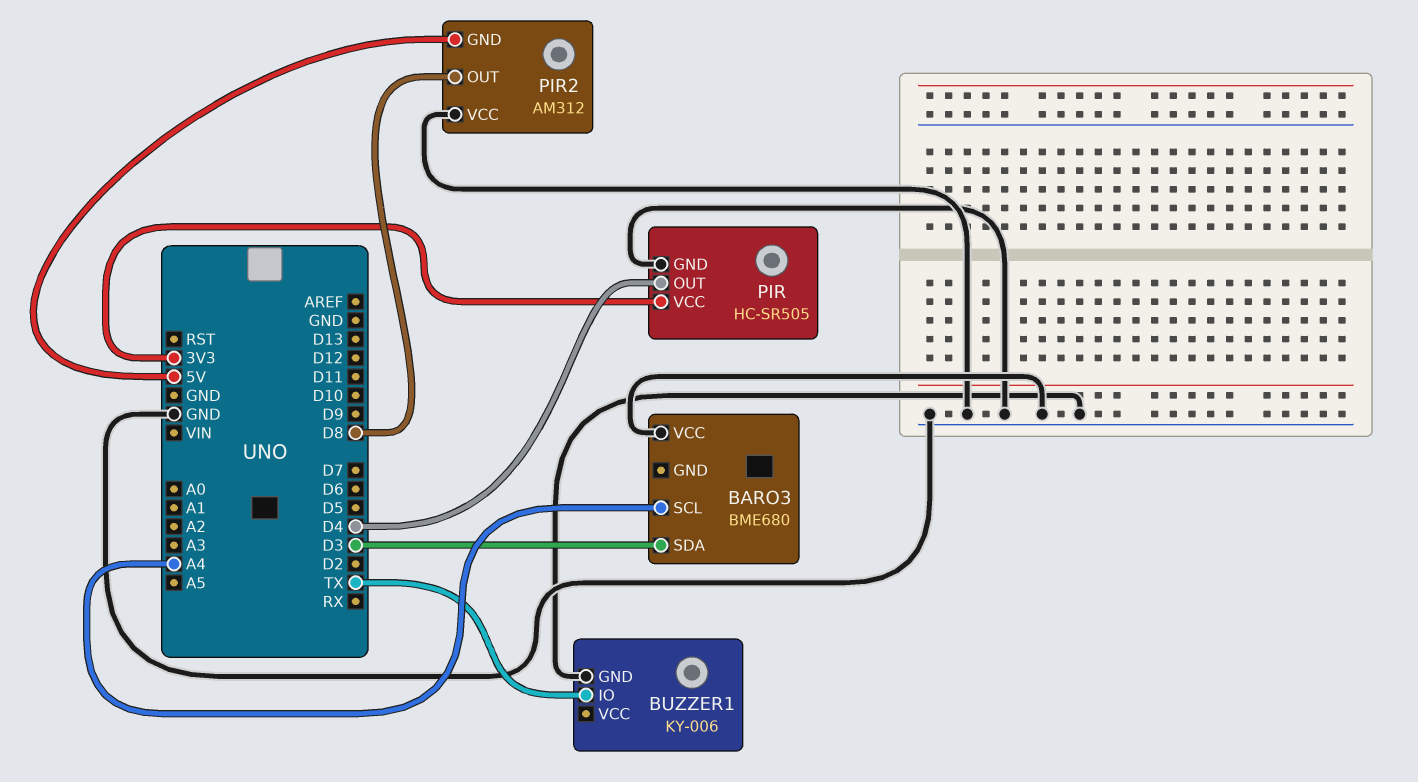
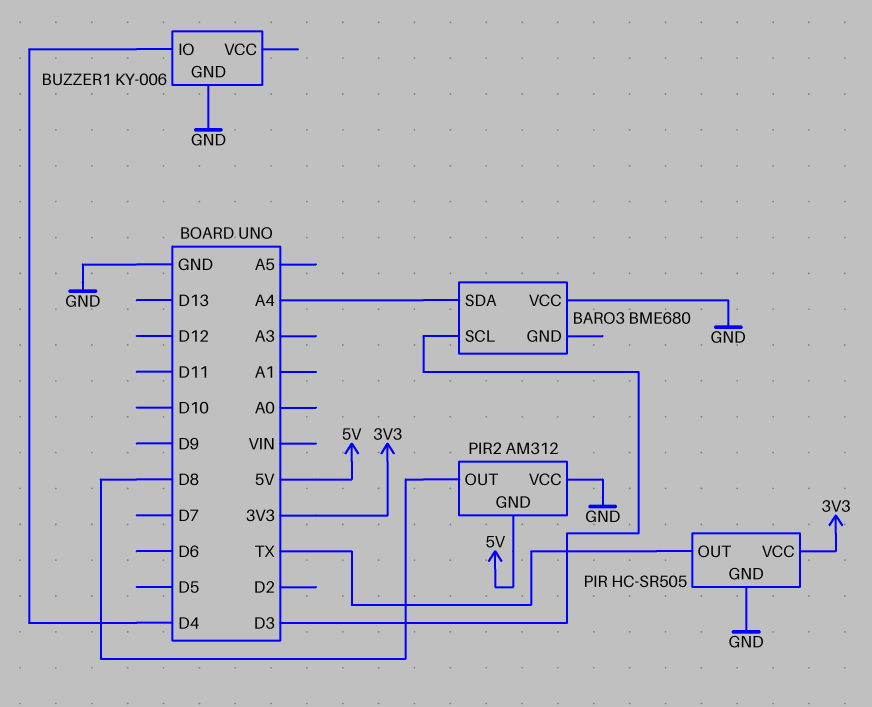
BARO3 pin SCL: A4 -> D3
BARO3 pin SDA: D3 -> A4
BUZZER1 pin IO: TX -> D4
PIR pin OUT: D4 -> TX

